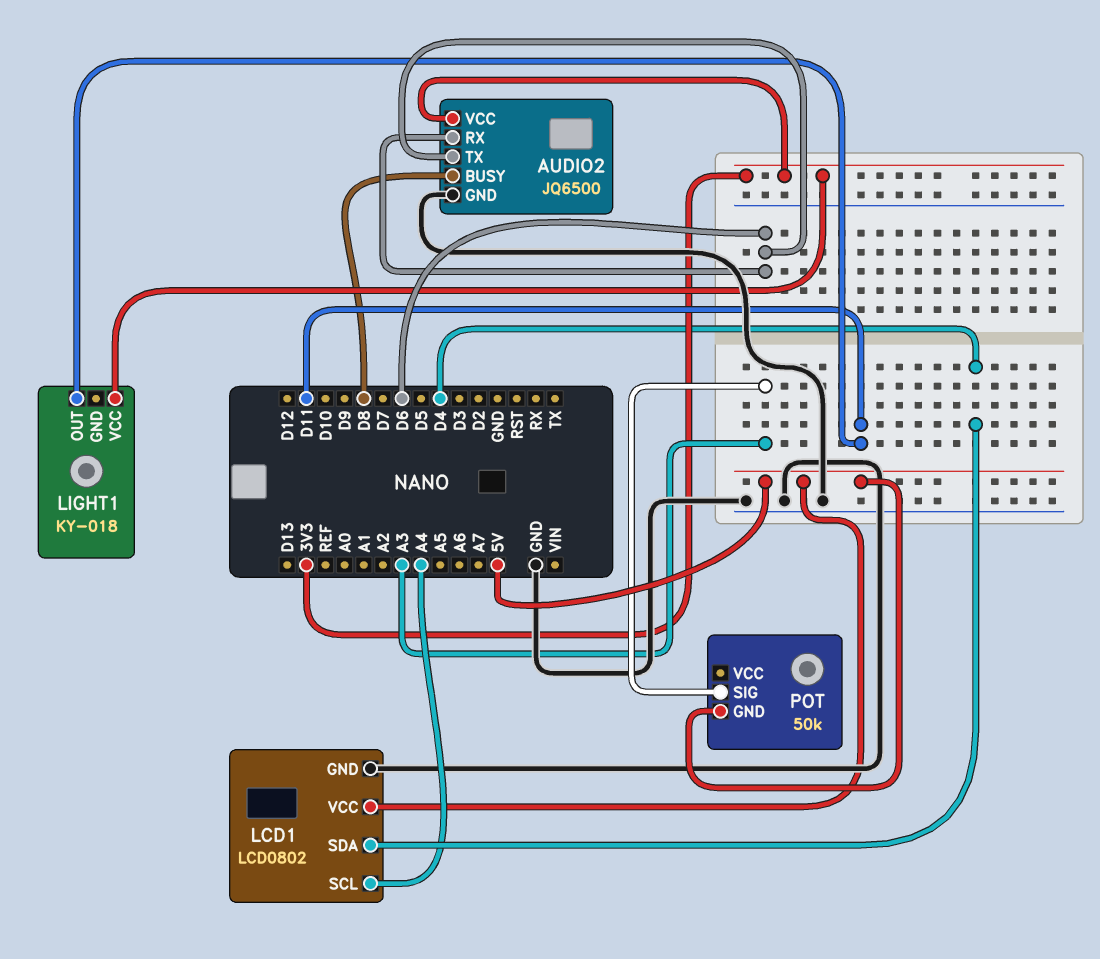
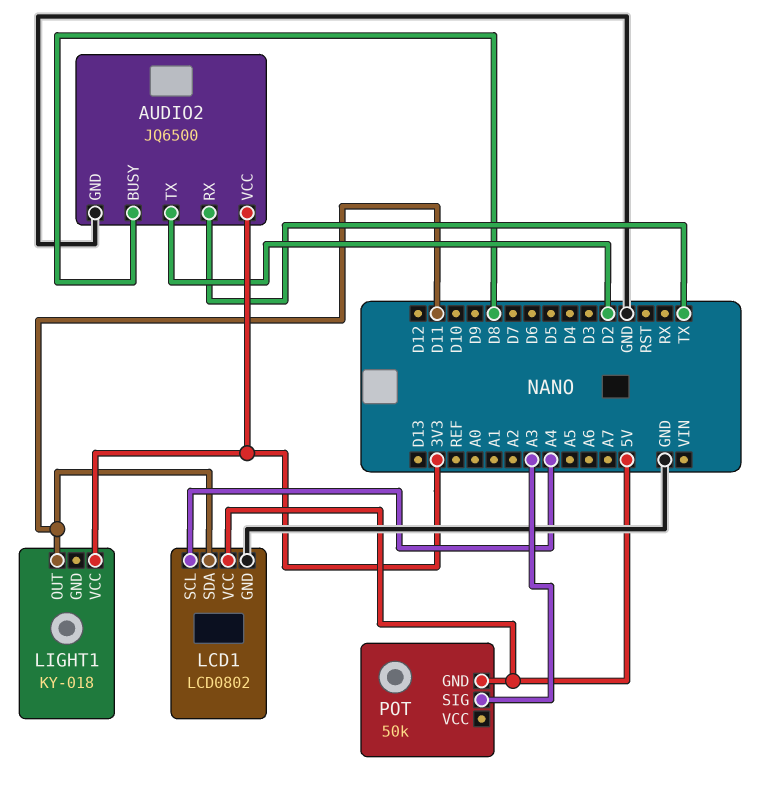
AUDIO2 pin RX: D6 -> TX
AUDIO2 pin TX: D6 -> D2
LCD1 pin SDA: D4 -> D11

